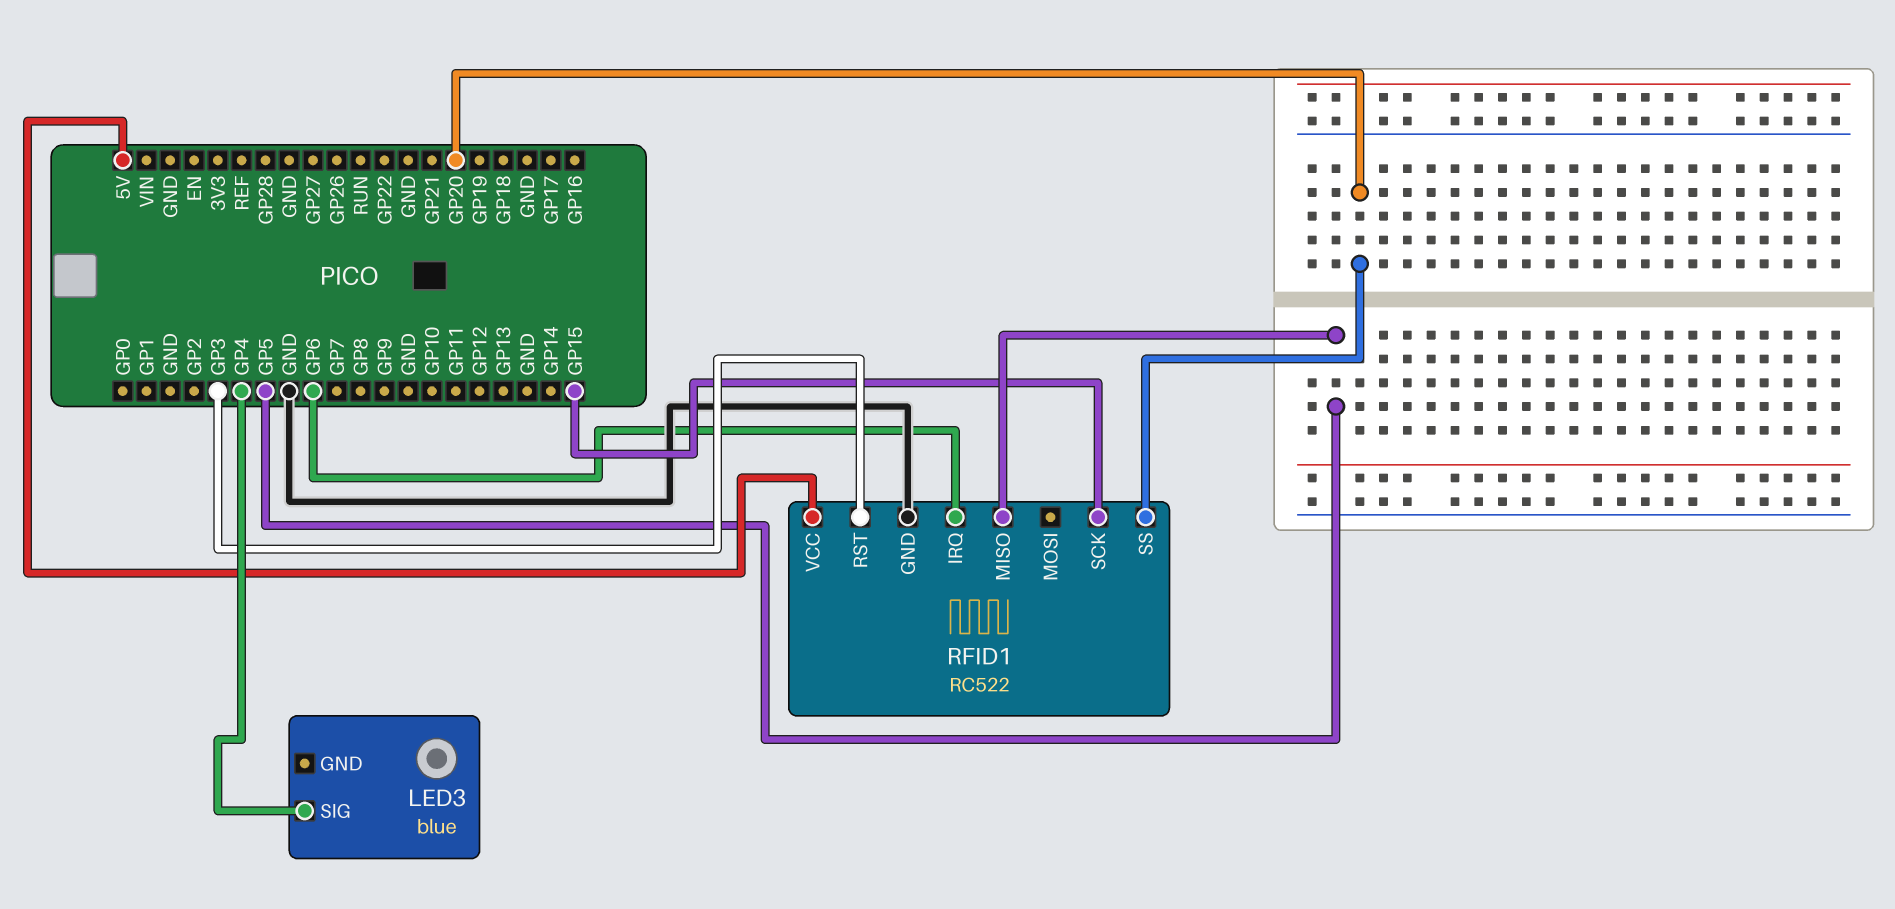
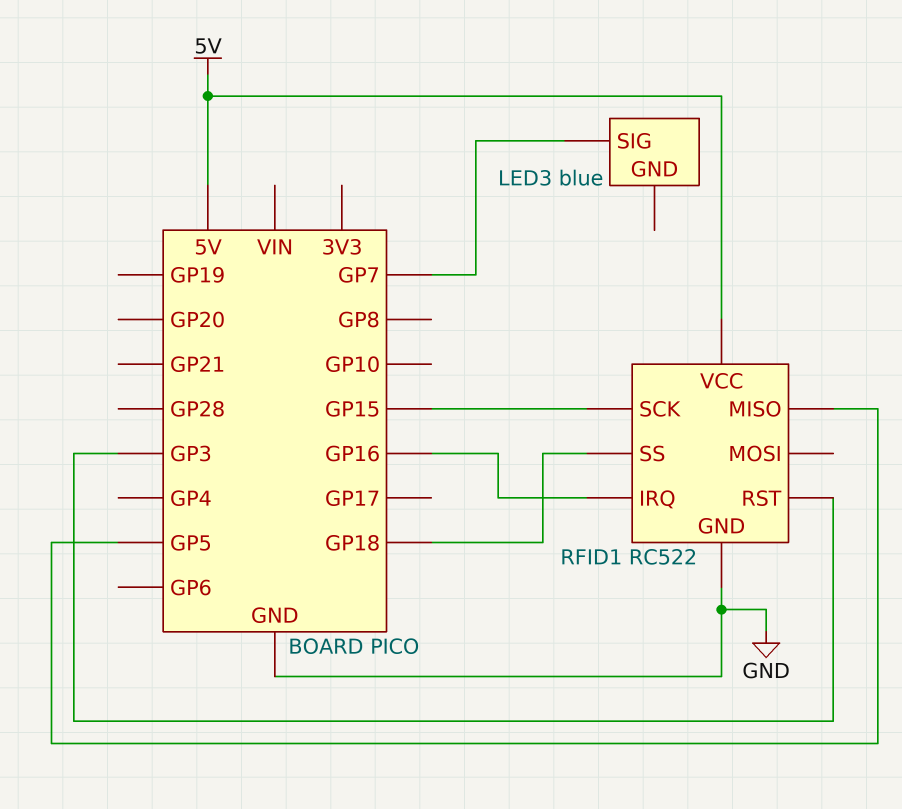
LED3 pin SIG: GP4 -> GP7
RFID1 pin IRQ: GP6 -> GP16
RFID1 pin SS: GP20 -> GP18

